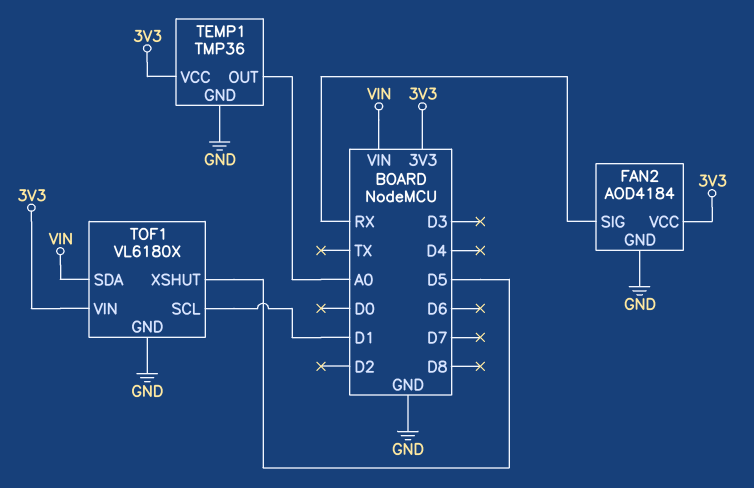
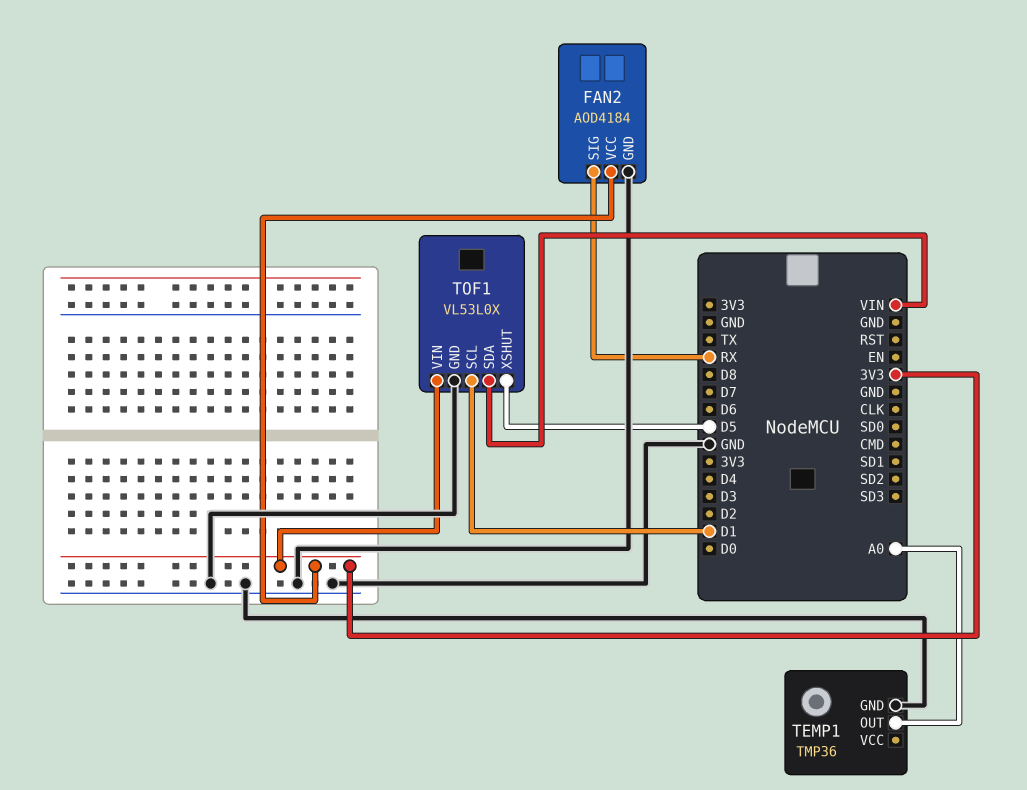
TEMP1 pin VCC: 3V3 -> none
TOF1: VL6180X -> VL53L0X

